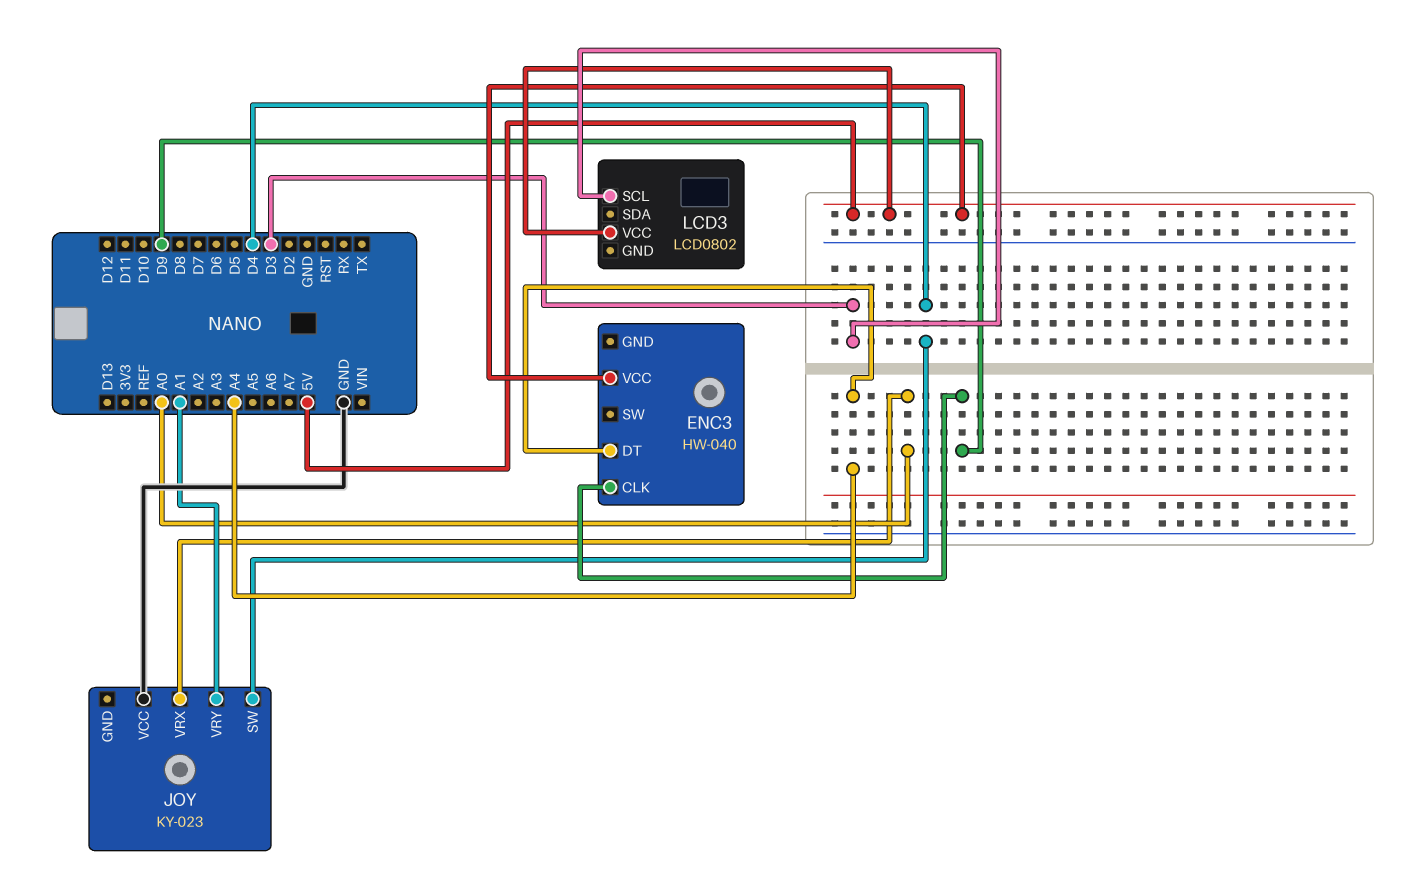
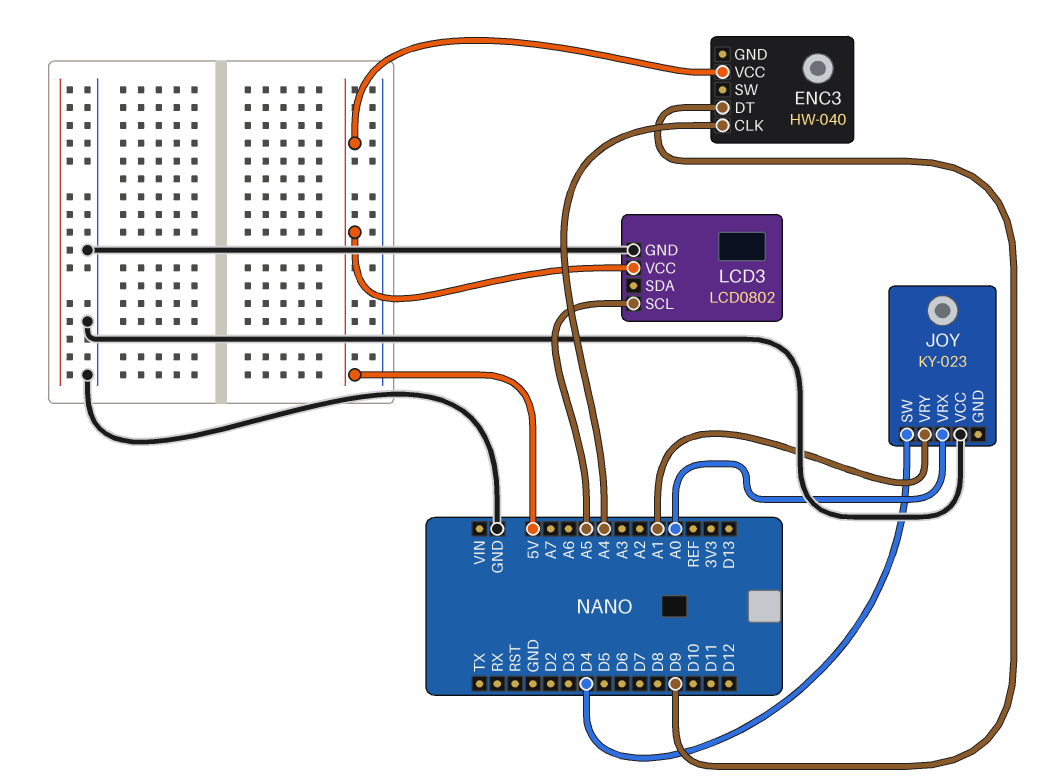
ENC3 pin CLK: D9 -> A4
ENC3 pin DT: A4 -> D9
LCD3 pin GND: none -> GND
LCD3 pin SCL: D3 -> A5

